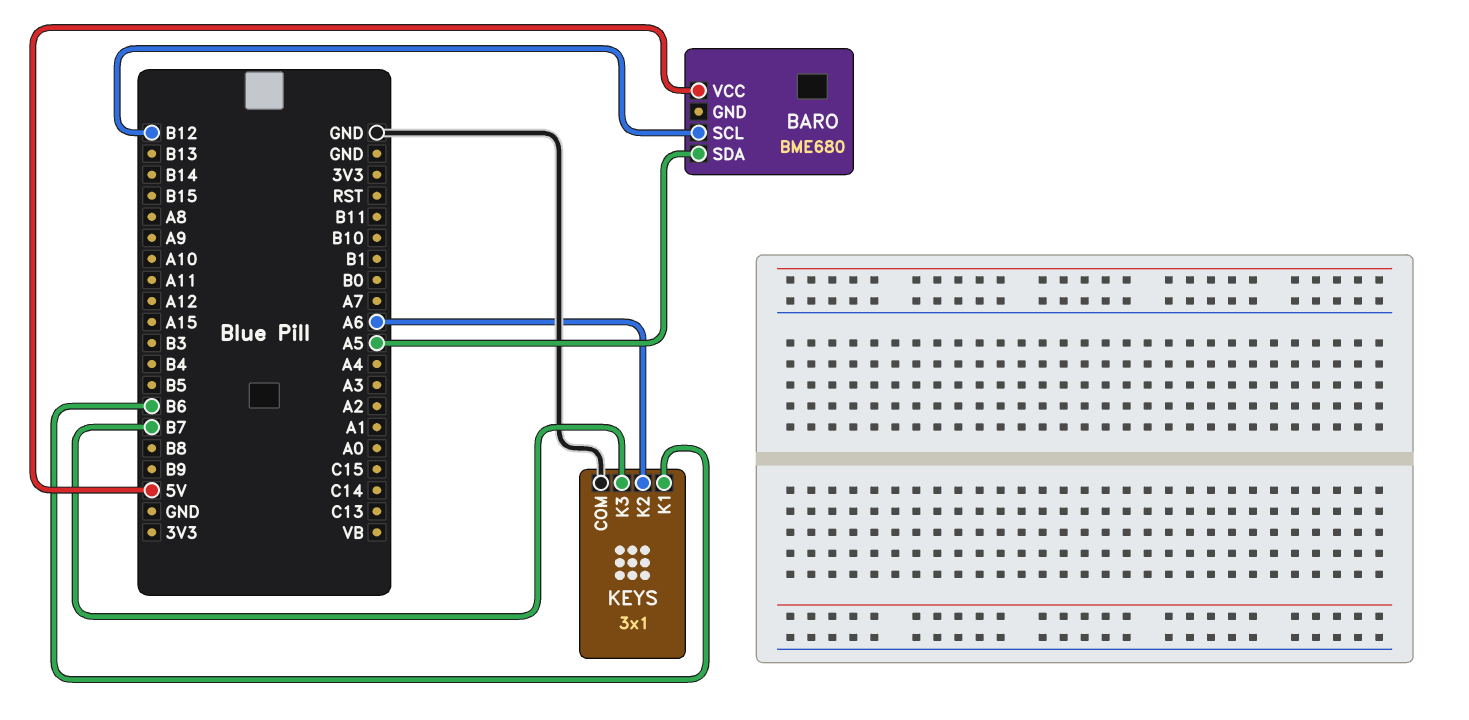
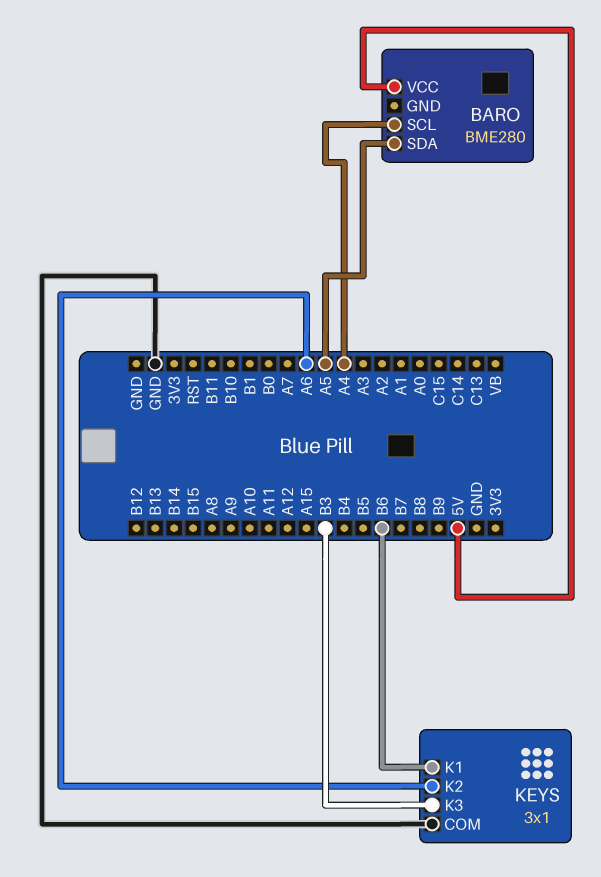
BARO: BME680 -> BME280
BARO pin SCL: B12 -> A4
KEYS pin K3: B7 -> B3

